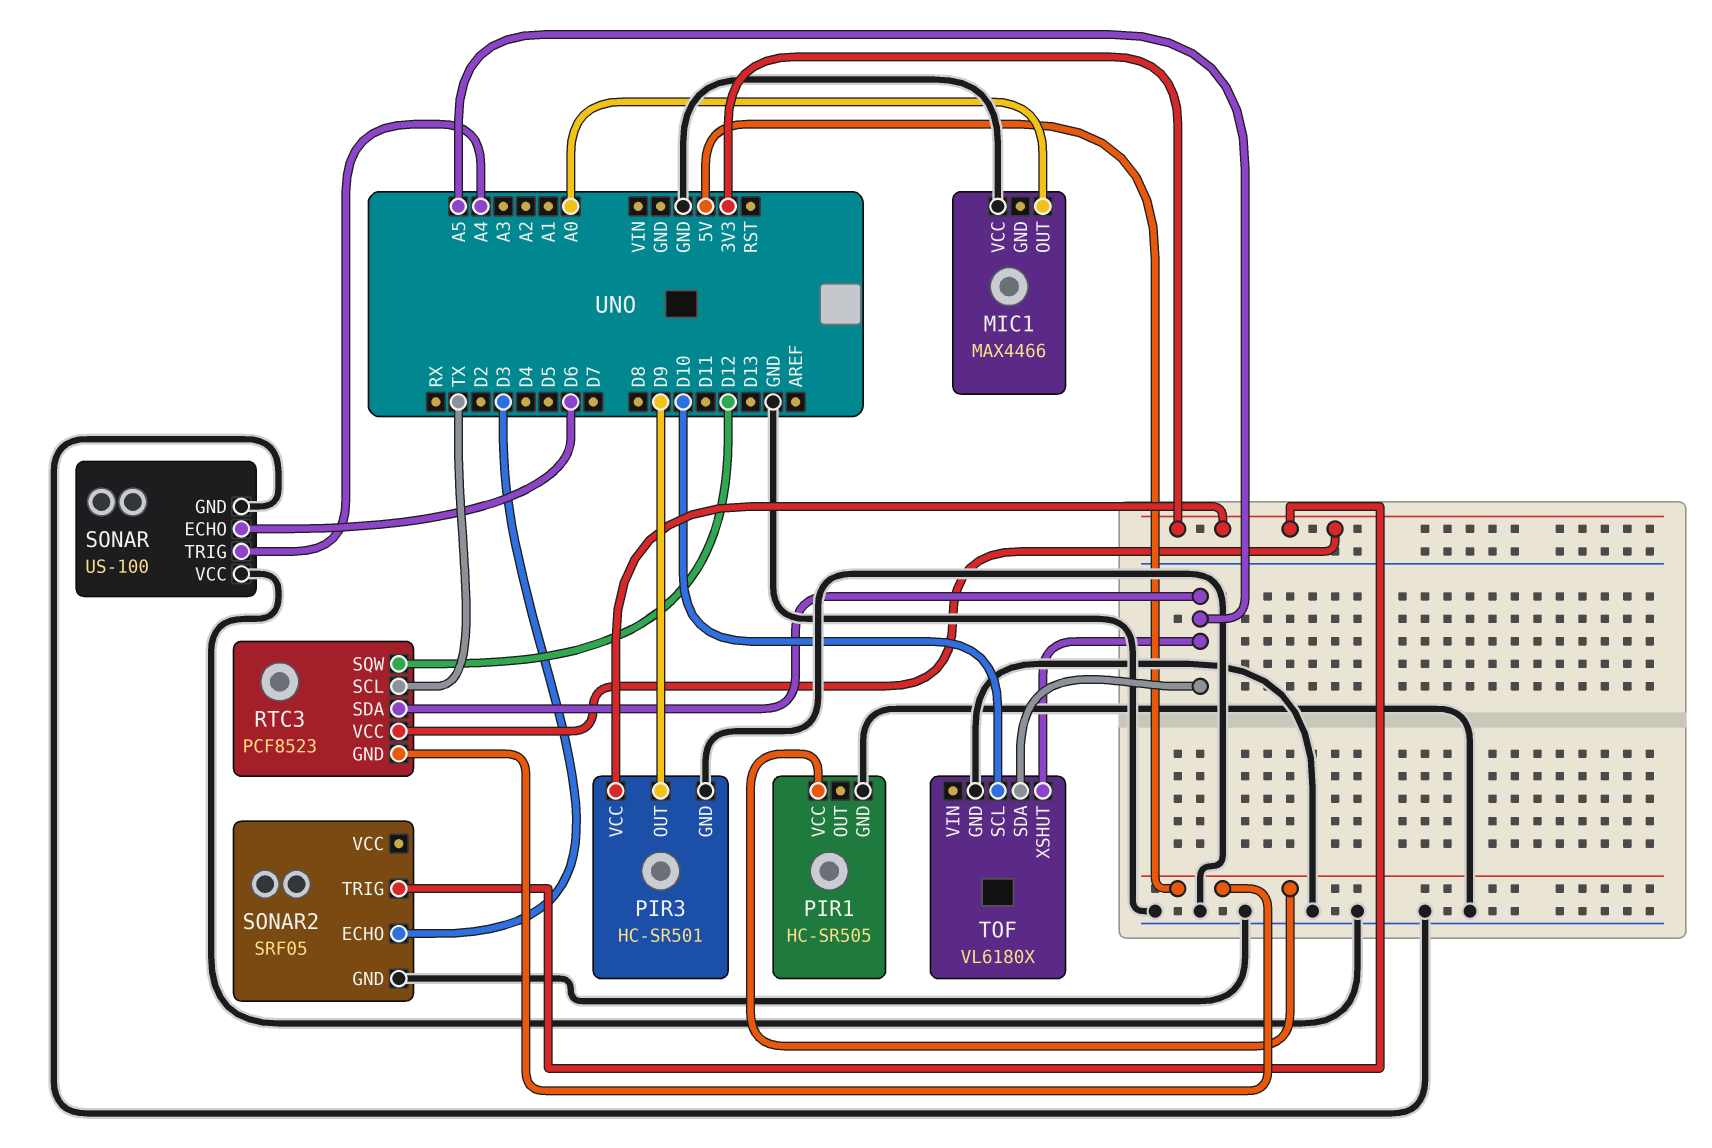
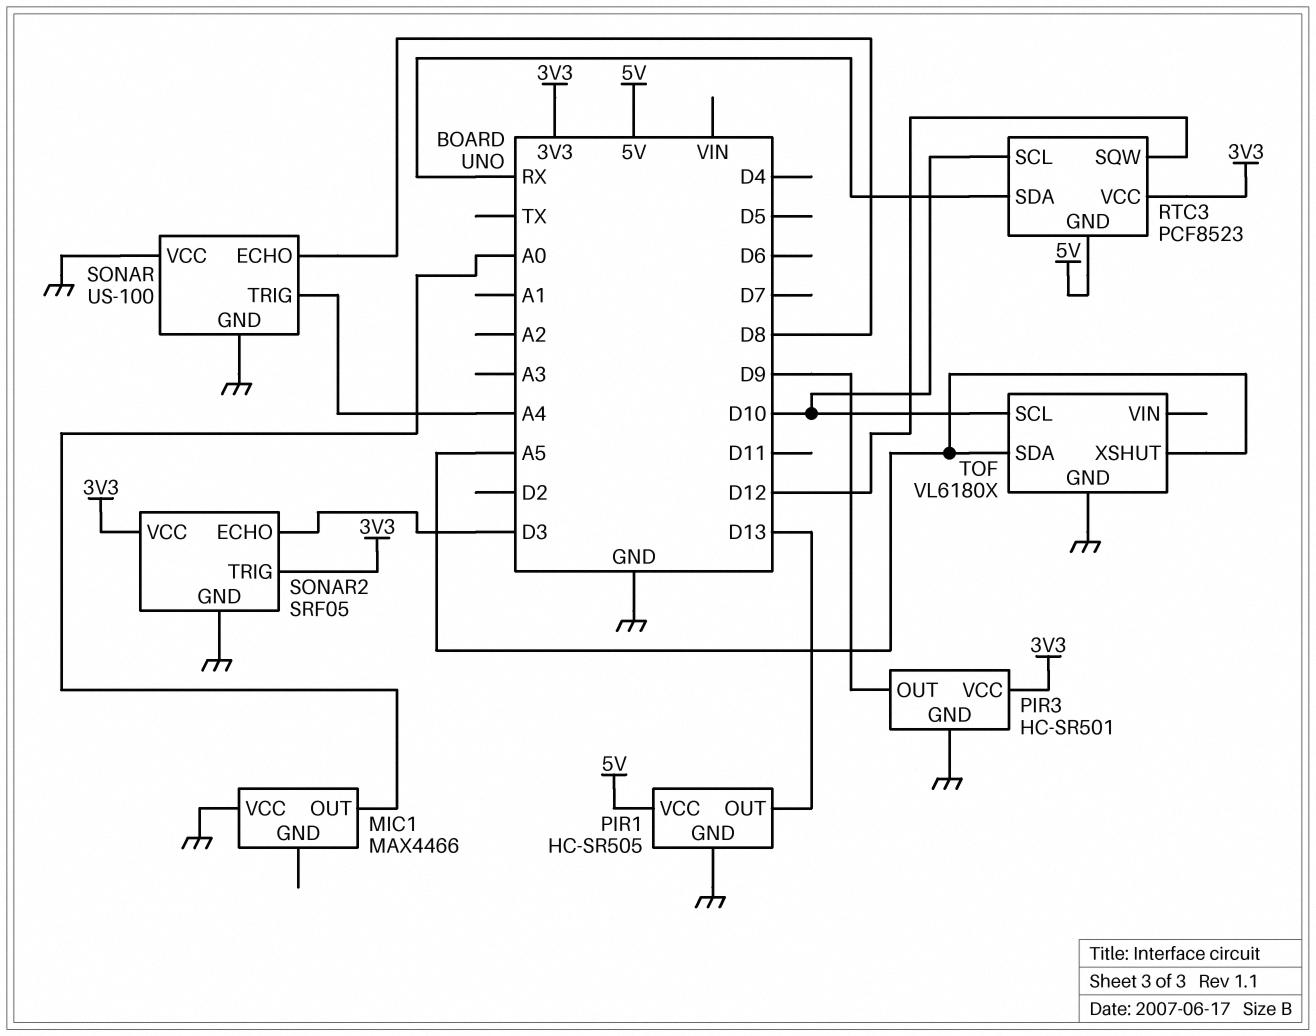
PIR1 pin OUT: none -> D13
RTC3 pin SCL: TX -> D10
RTC3 pin SDA: A5 -> RX
SONAR pin ECHO: D6 -> D8
SONAR2 pin VCC: none -> 3V3

